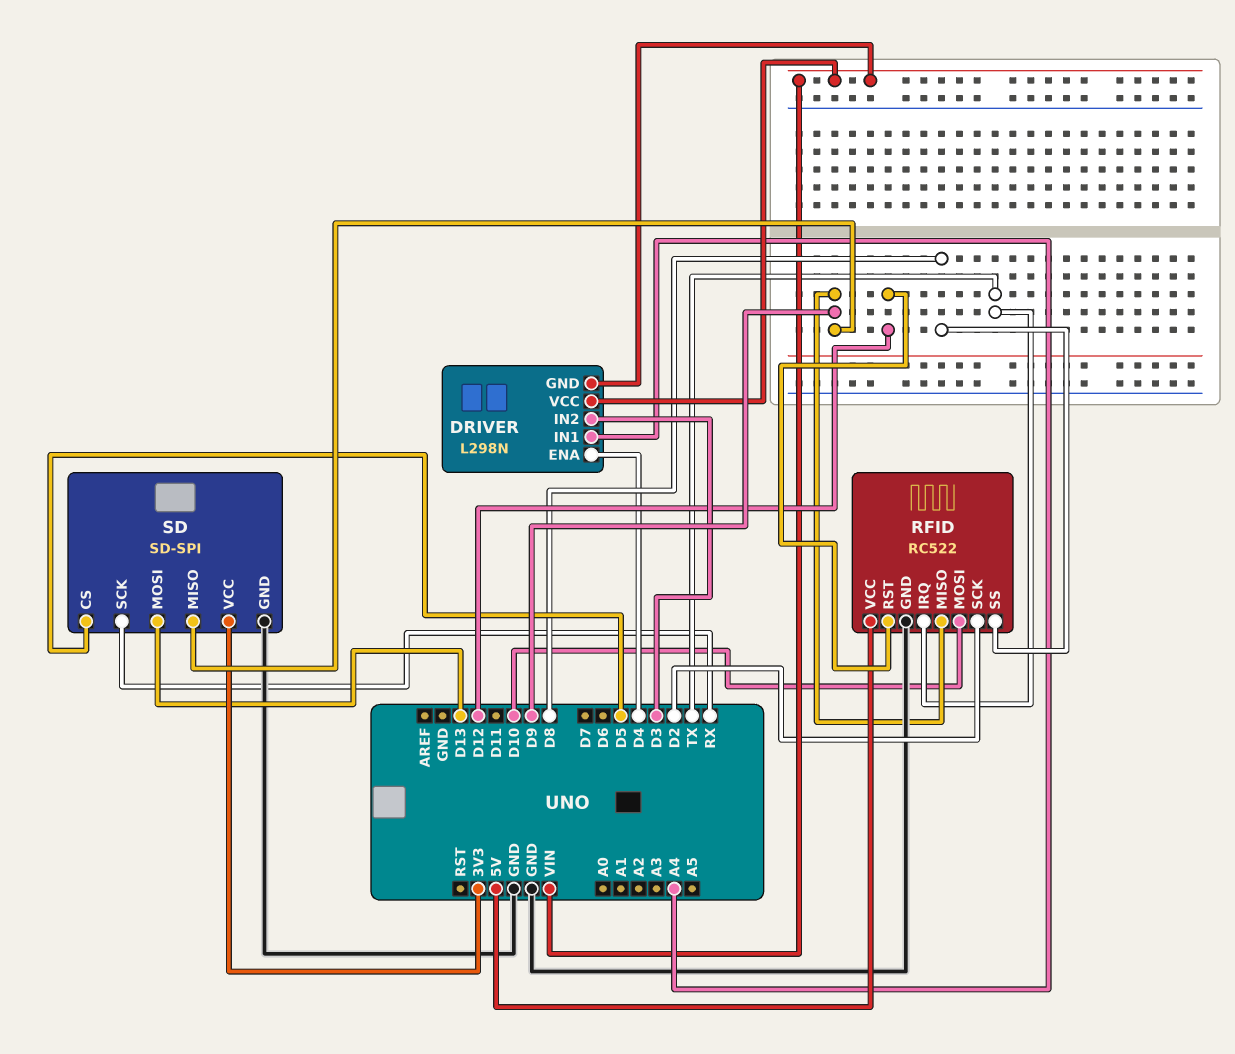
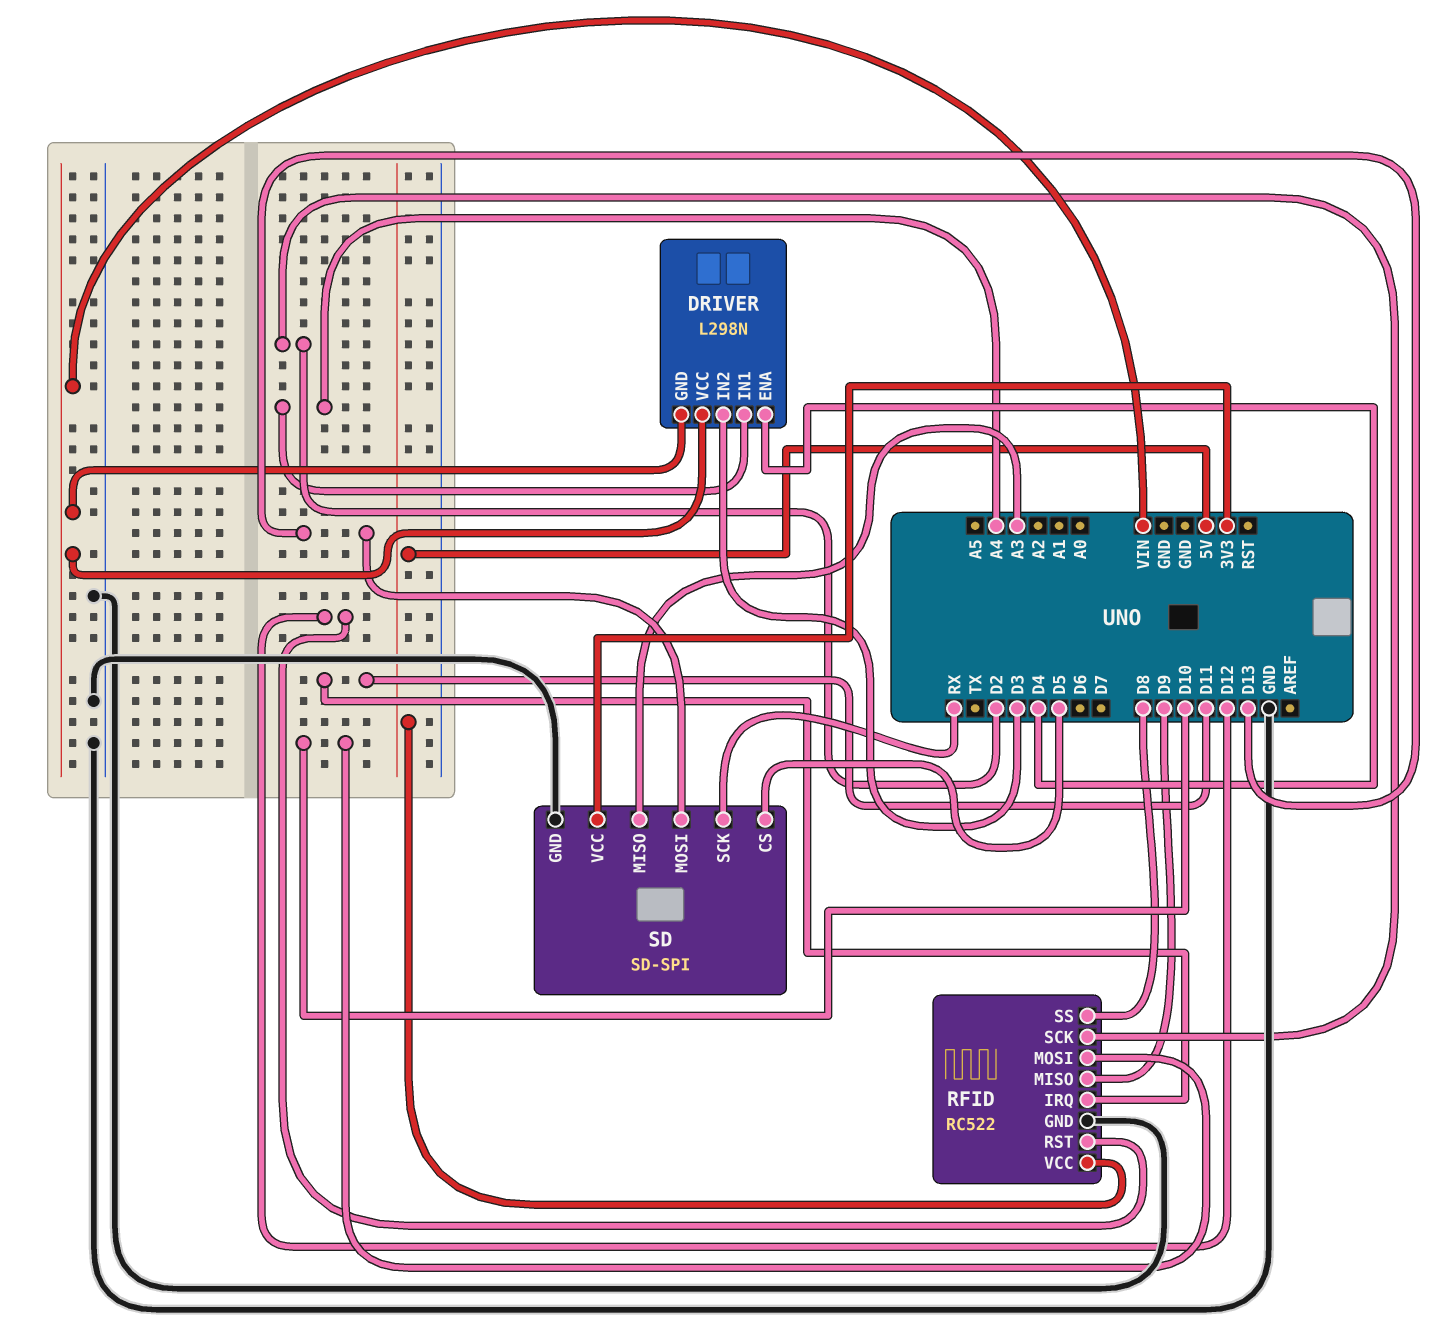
RFID pin IRQ: TX -> D11
SD pin MISO: D9 -> A3

